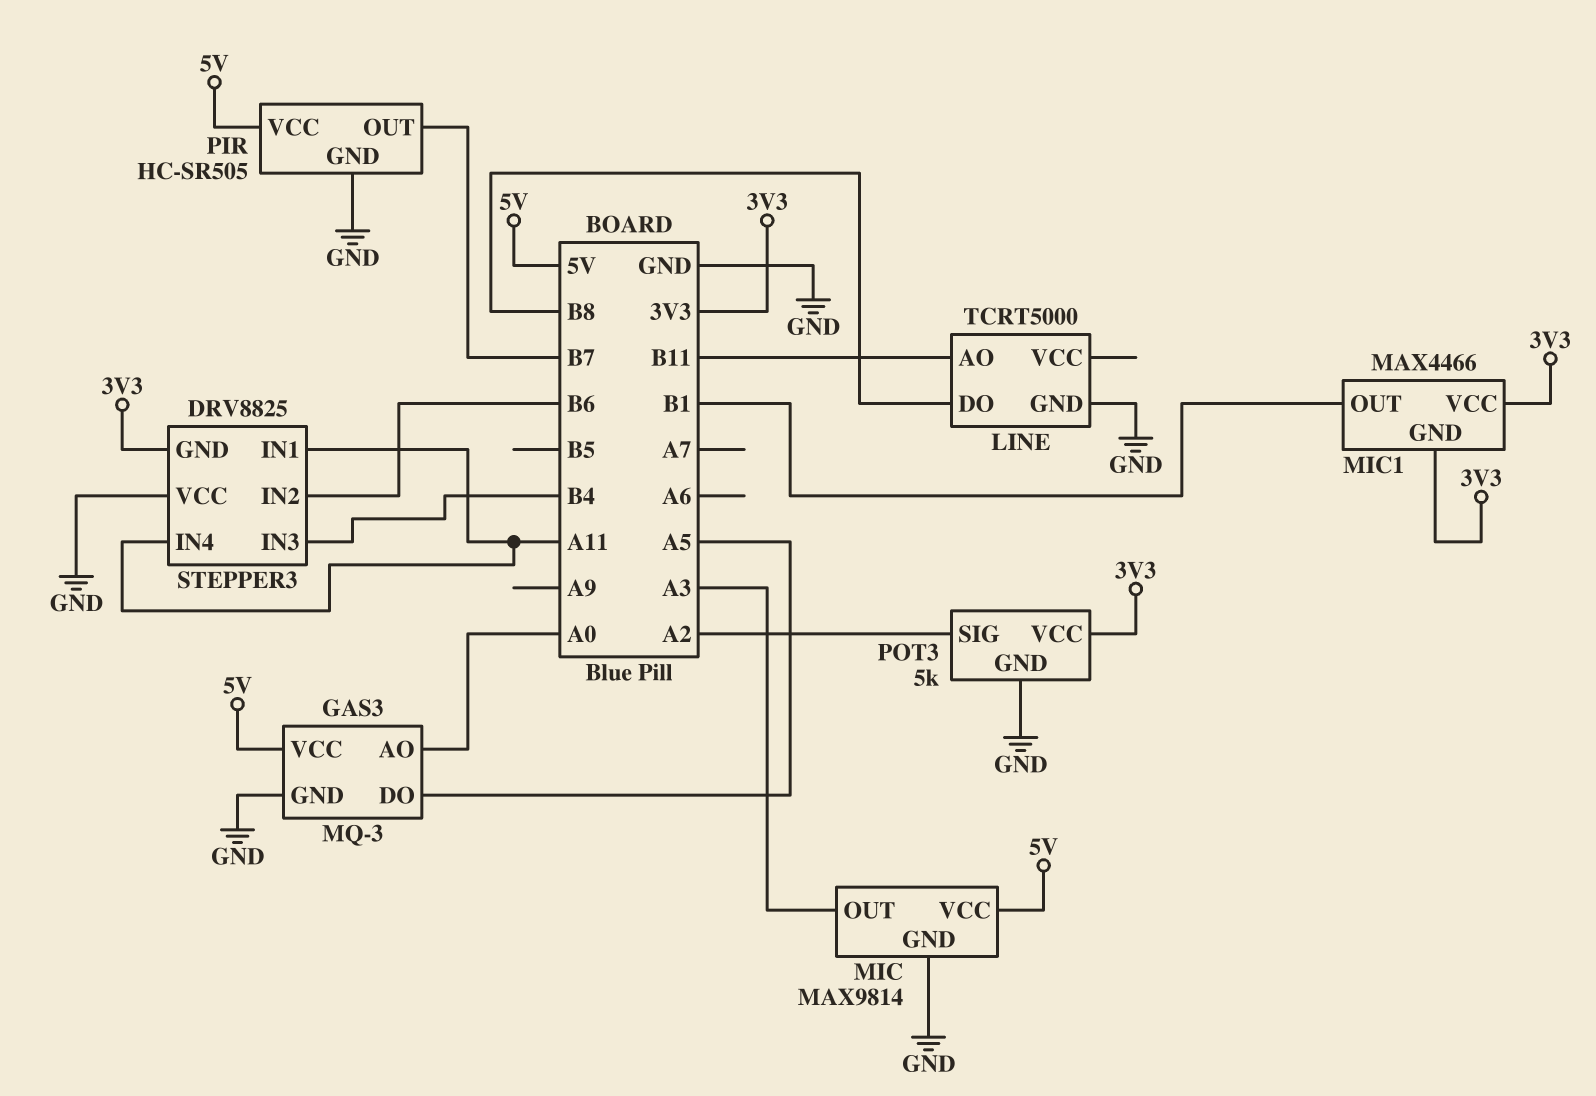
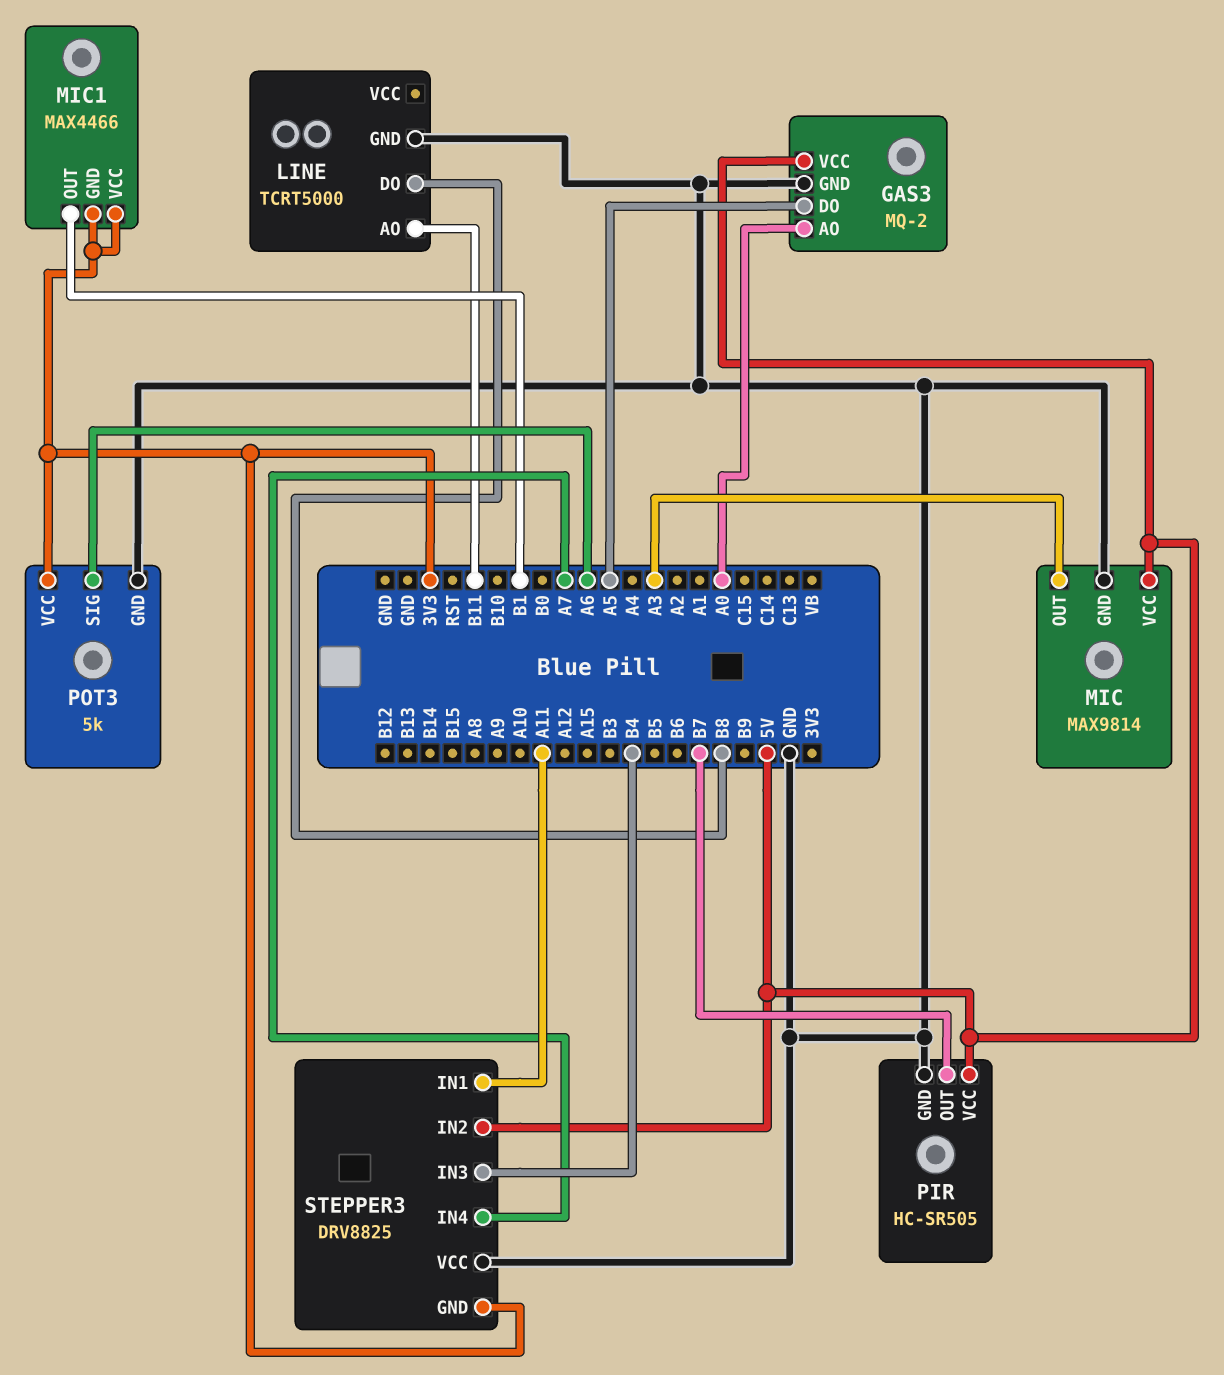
GAS3: MQ-3 -> MQ-2
POT3 pin SIG: A2 -> A6
STEPPER3 pin IN2: B6 -> 5V
STEPPER3 pin IN4: A11 -> A7

